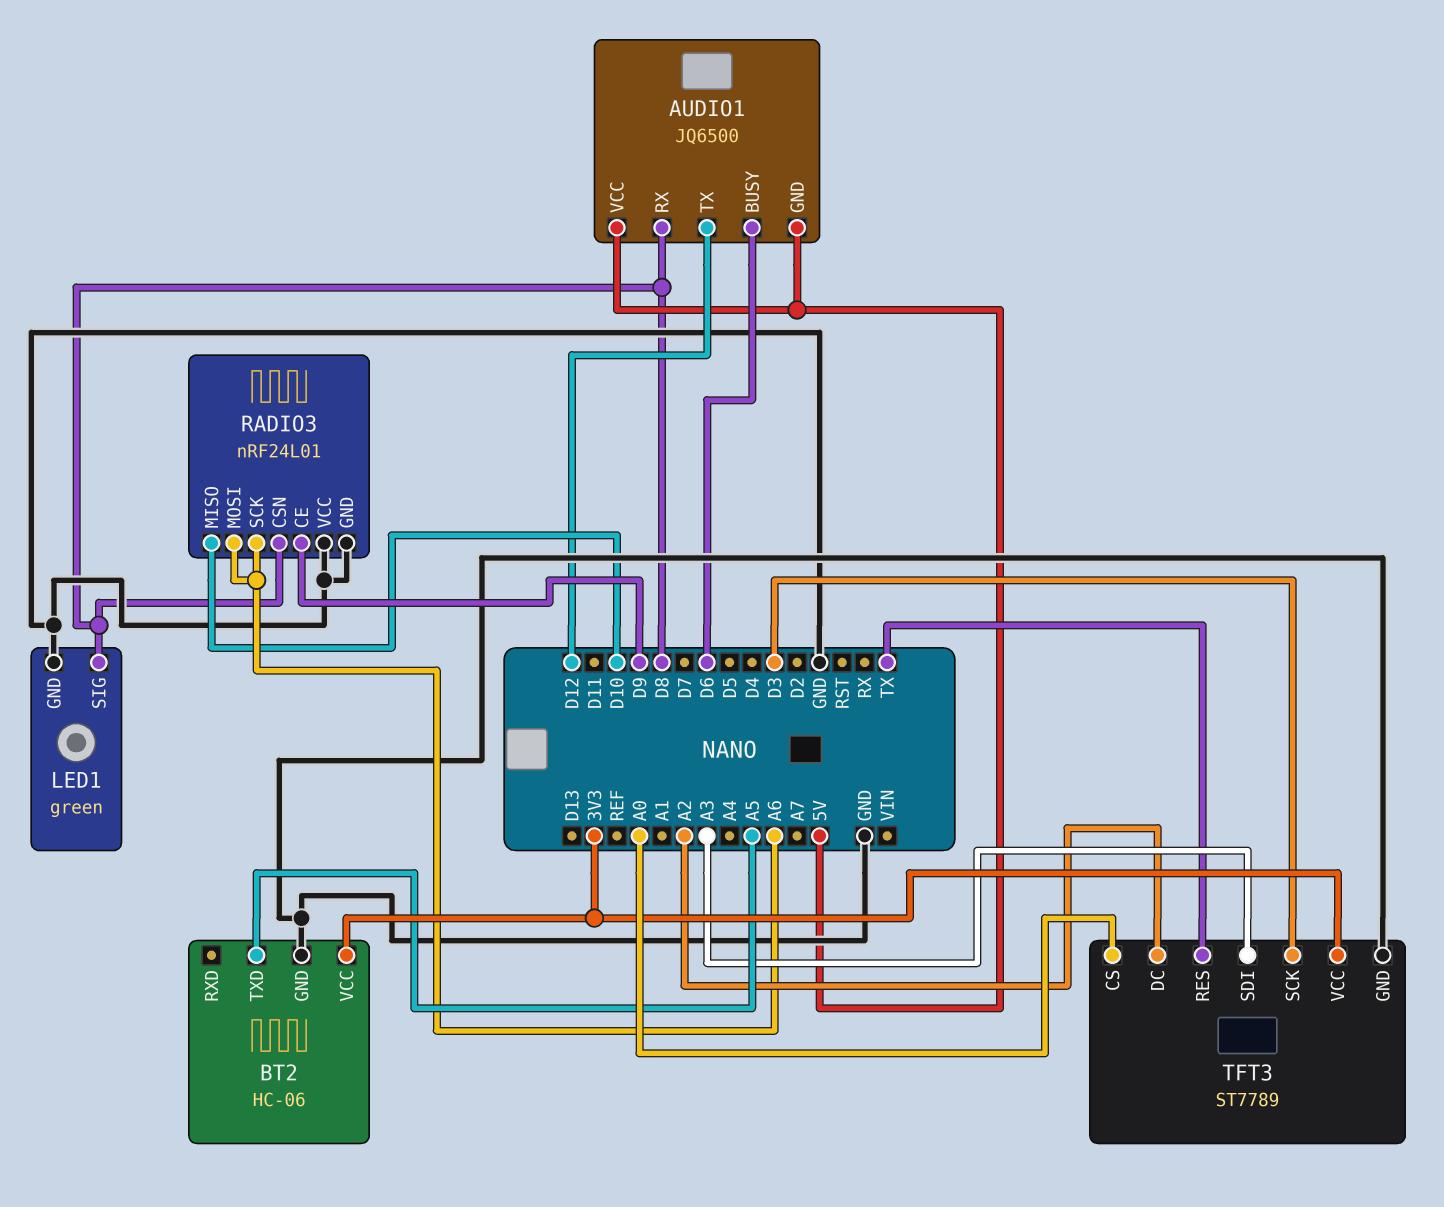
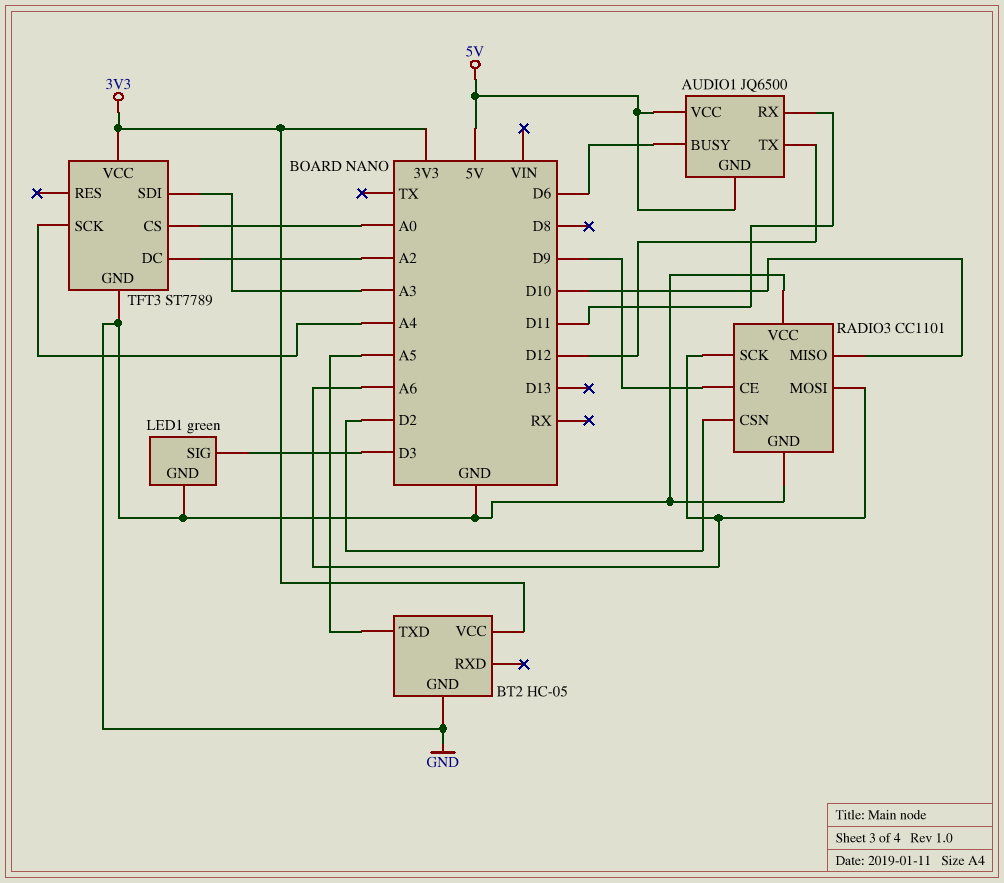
AUDIO1 pin RX: D8 -> D11
BT2: HC-06 -> HC-05
LED1 pin SIG: D8 -> D3
RADIO3: nRF24L01 -> CC1101
RADIO3 pin CSN: D8 -> D2
TFT3 pin RES: TX -> none
TFT3 pin SCK: D3 -> A4

